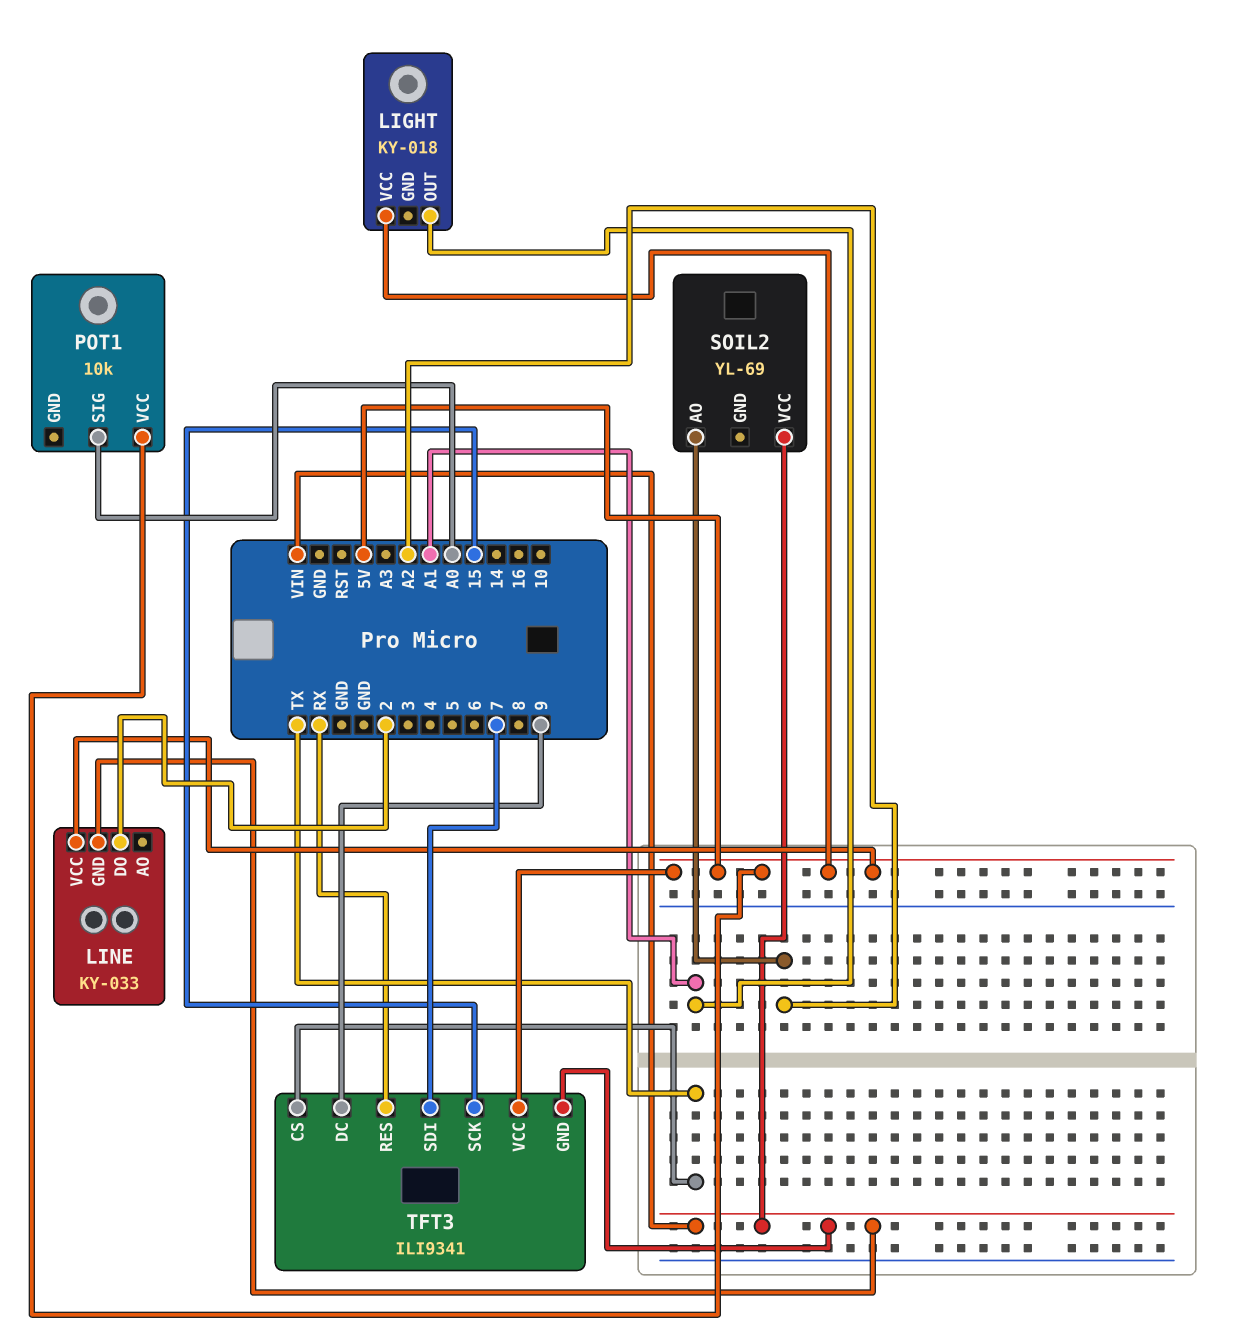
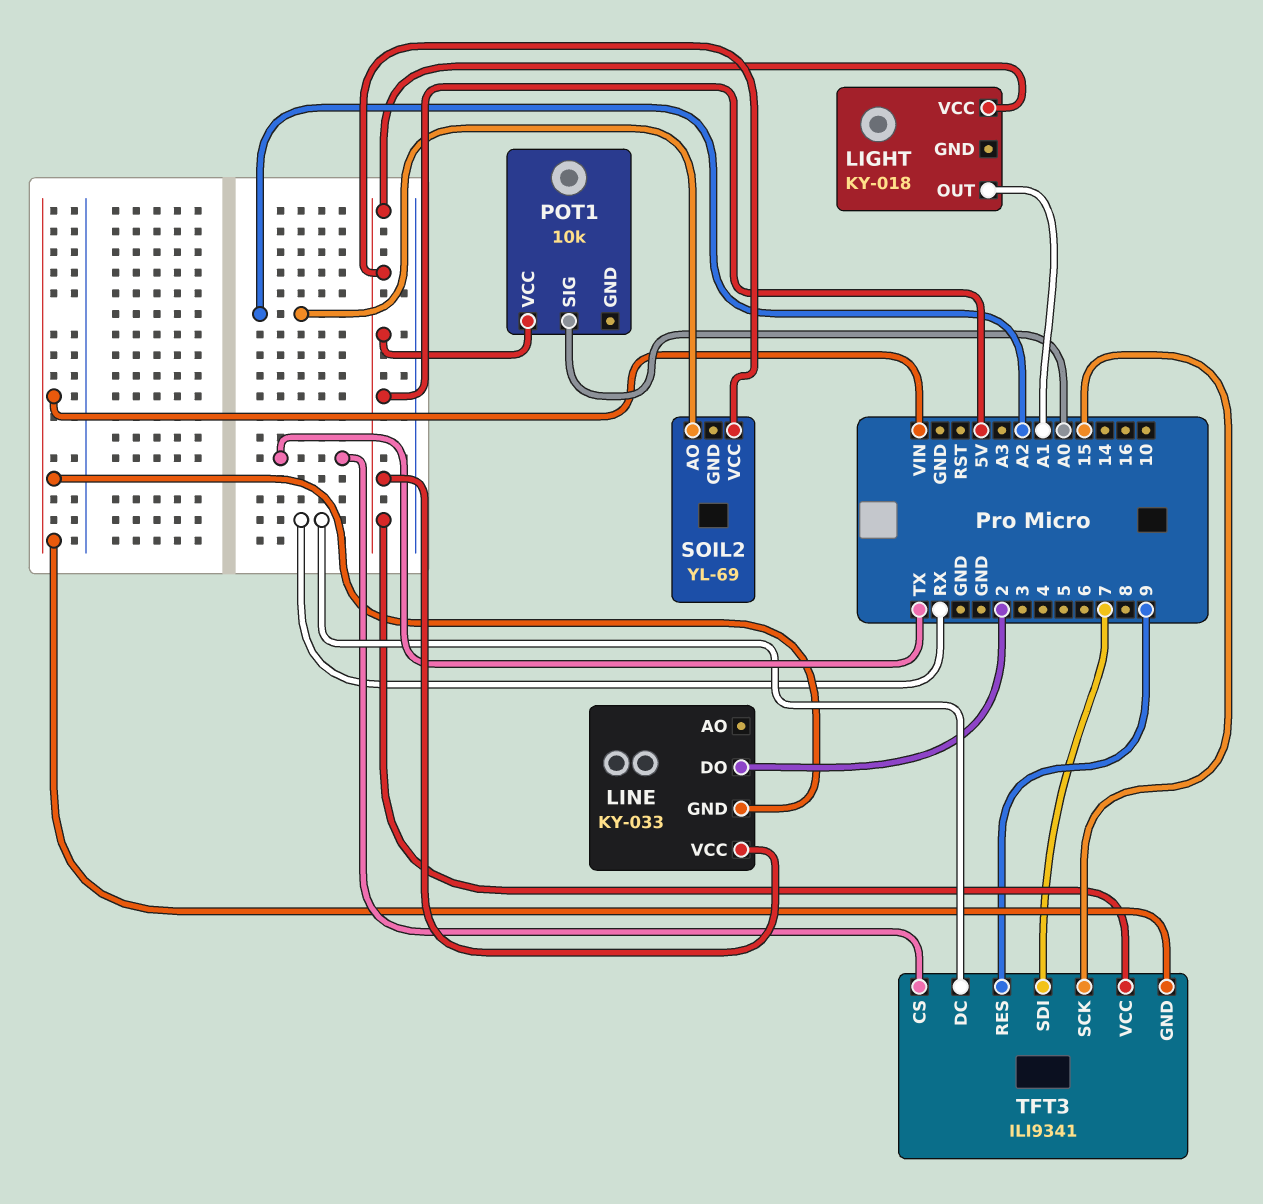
SOIL2 pin VCC: VIN -> 5V
TFT3 pin DC: 9 -> RX
TFT3 pin RES: RX -> 9

